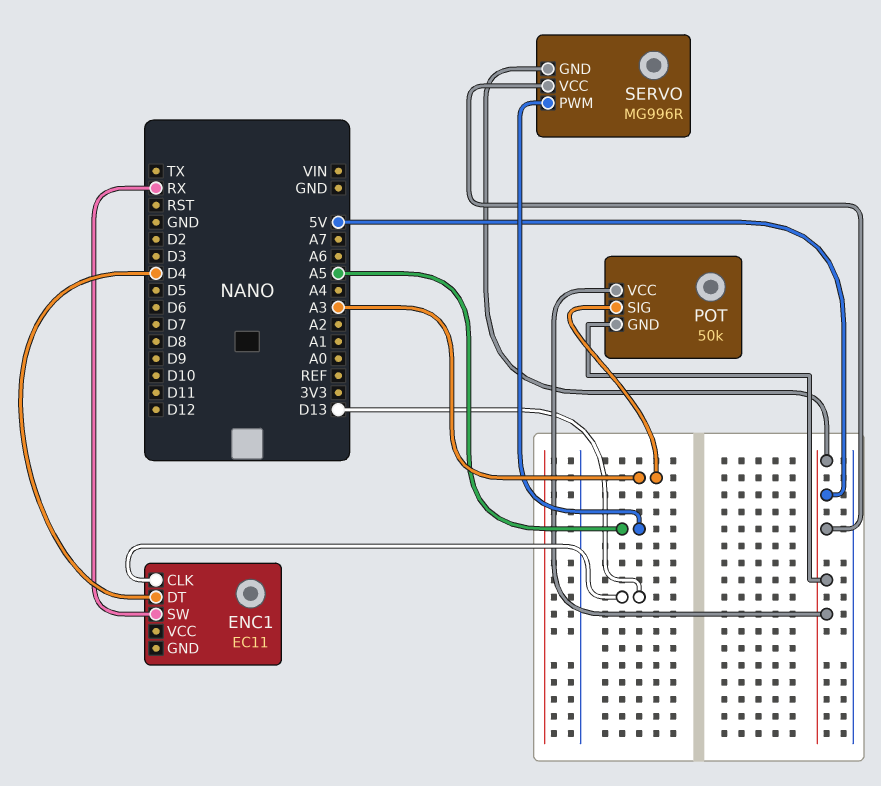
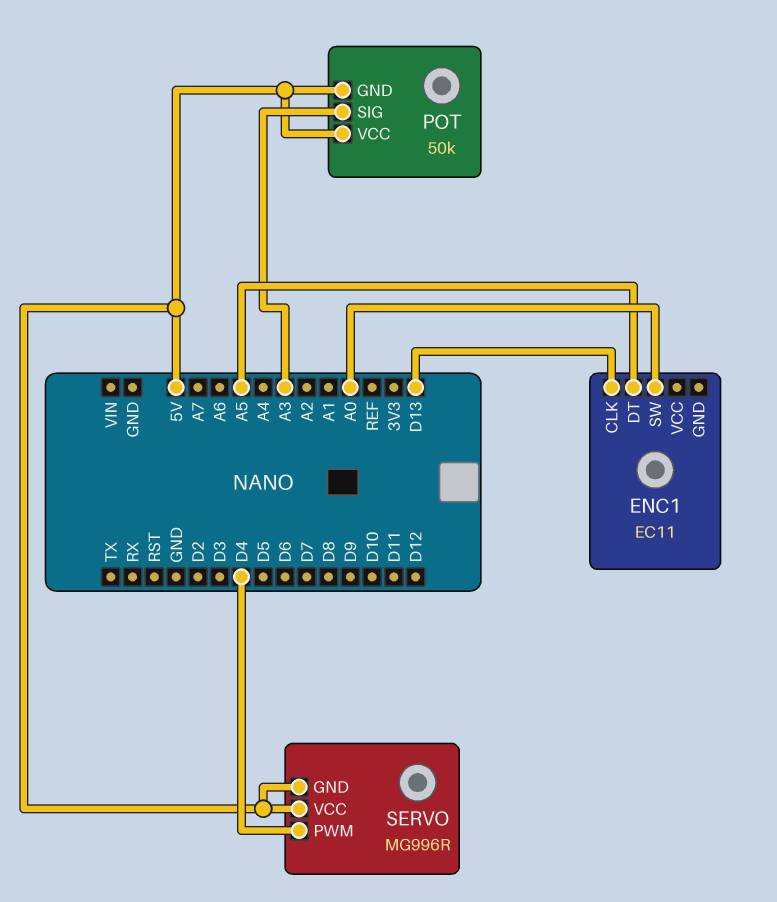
ENC1 pin DT: D4 -> A5
ENC1 pin SW: RX -> A0
SERVO pin PWM: A5 -> D4

